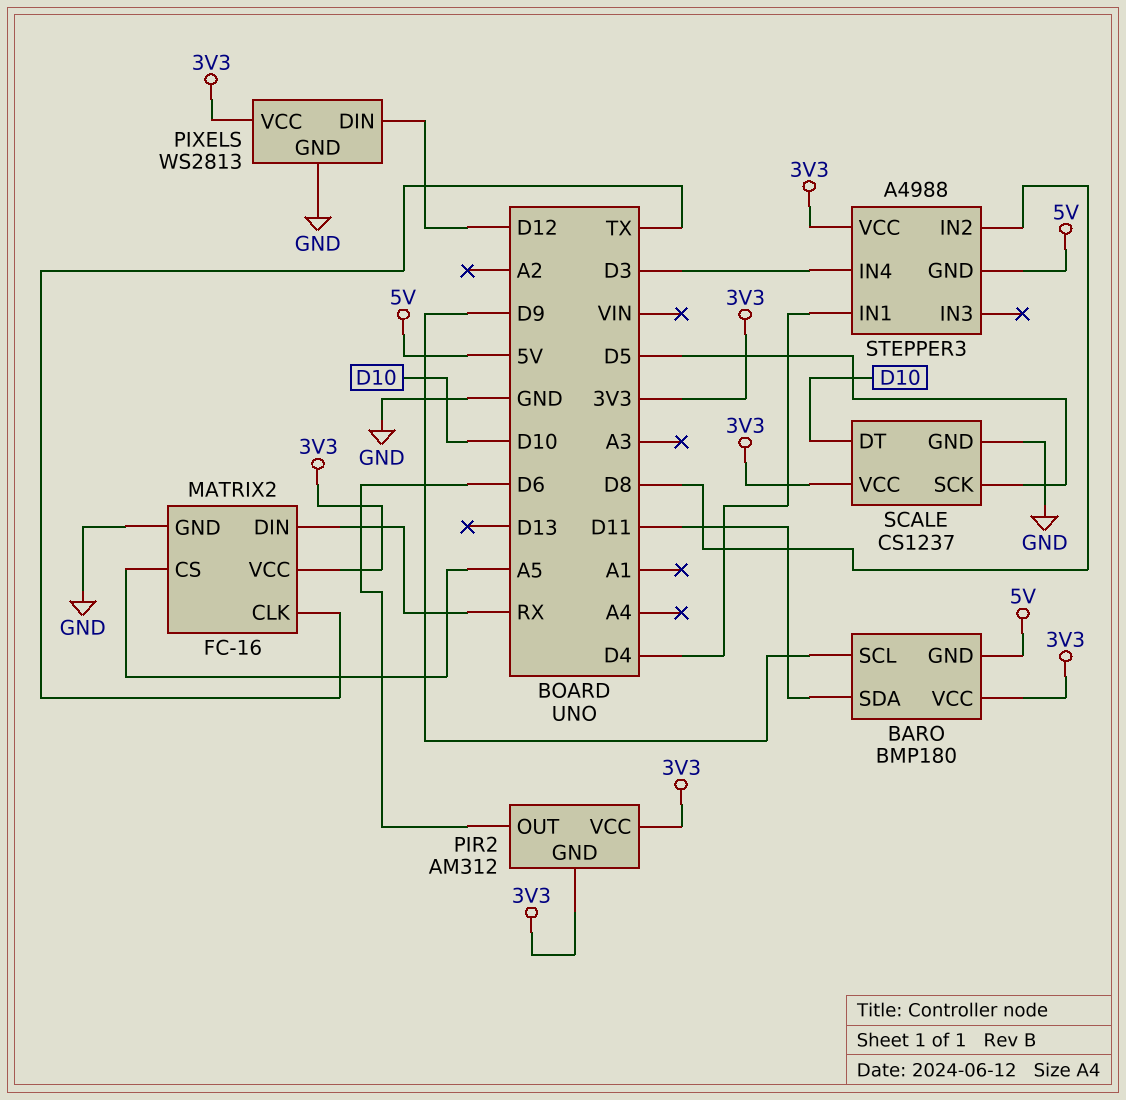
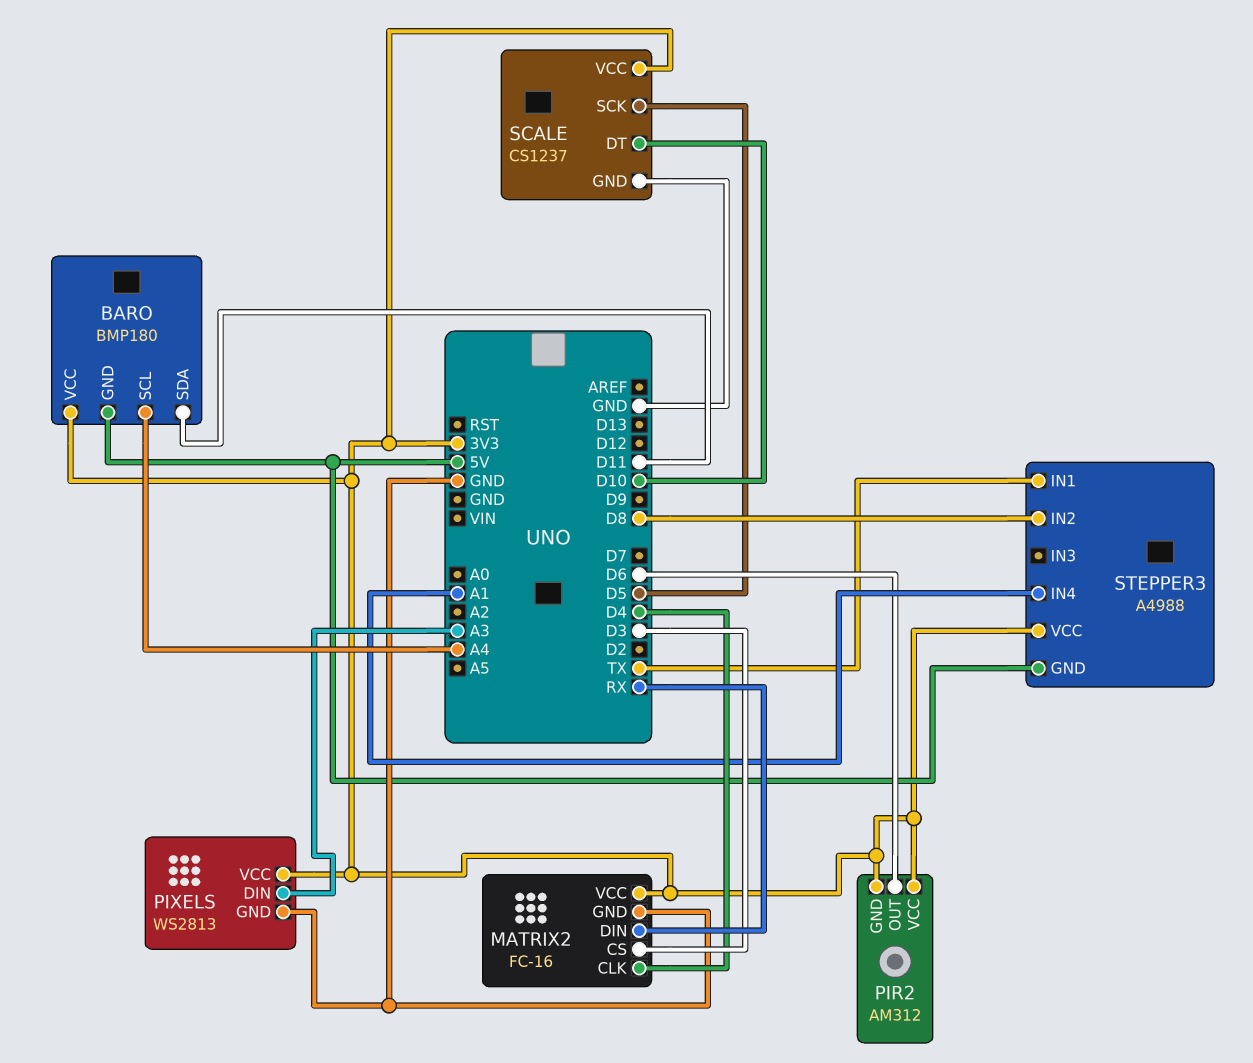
BARO pin SCL: D9 -> A4
MATRIX2 pin CLK: TX -> D4
MATRIX2 pin CS: A5 -> D3
PIXELS pin DIN: D12 -> A3
STEPPER3 pin IN1: D4 -> TX
STEPPER3 pin IN4: D3 -> A1

